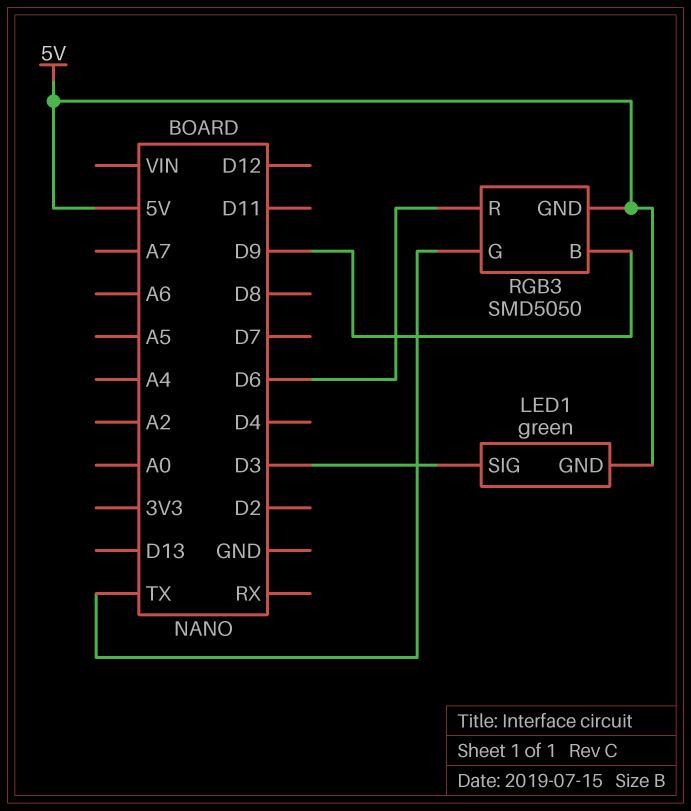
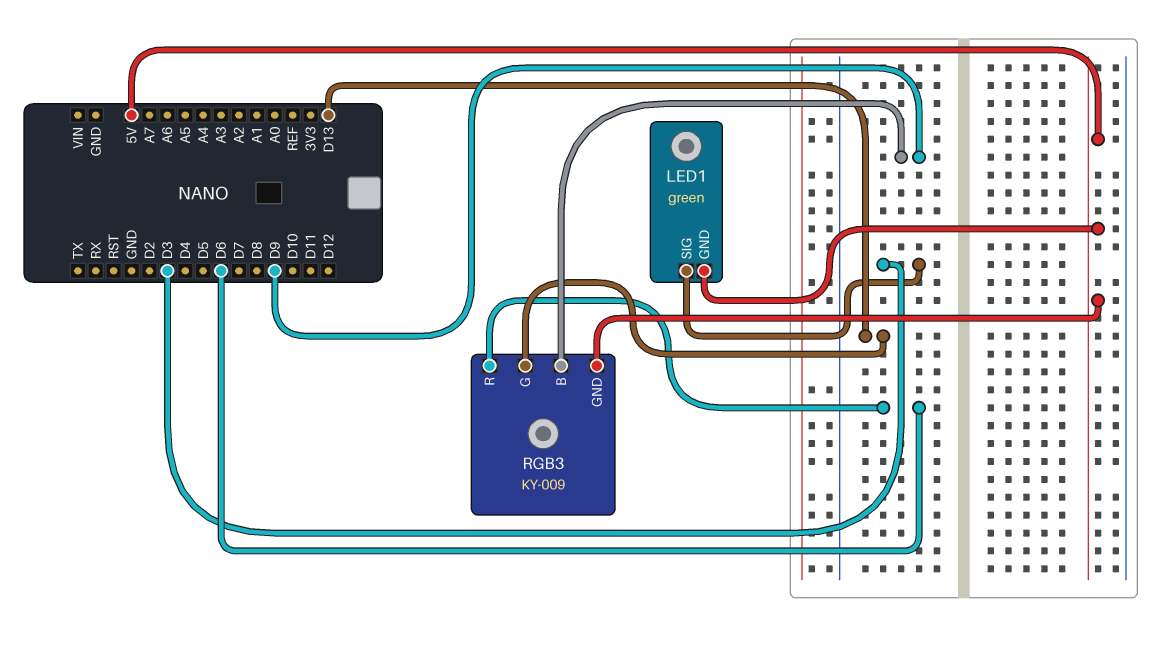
RGB3: SMD5050 -> KY-009
RGB3 pin G: TX -> D13

